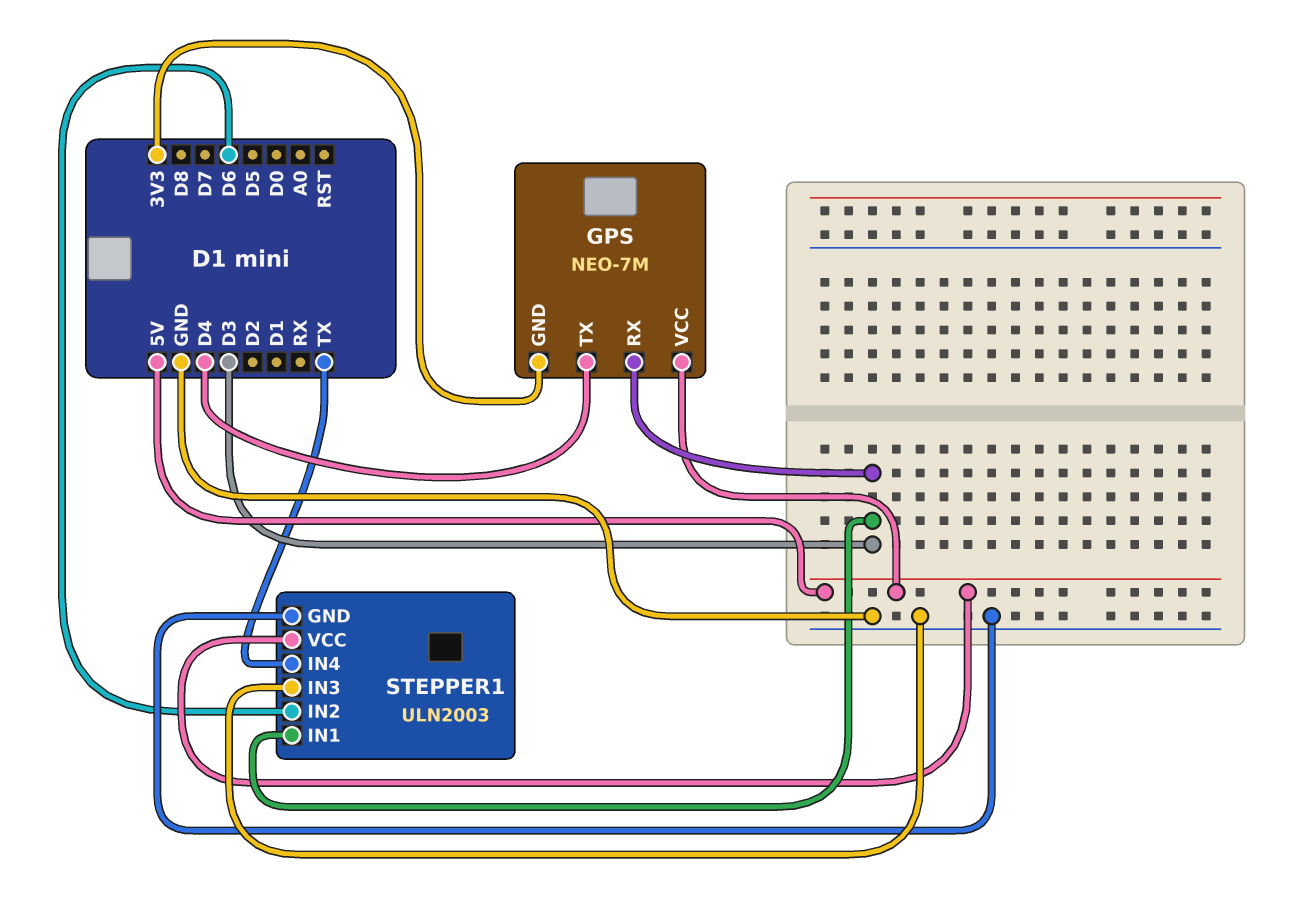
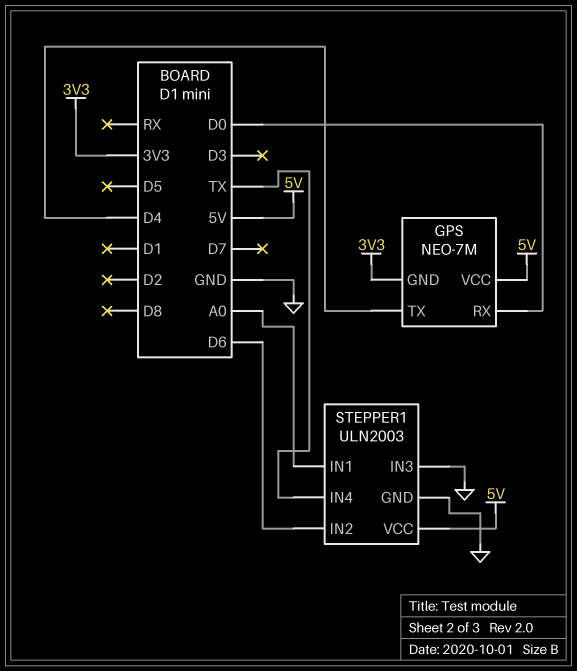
GPS pin RX: D3 -> D0
STEPPER1 pin IN1: D3 -> A0

